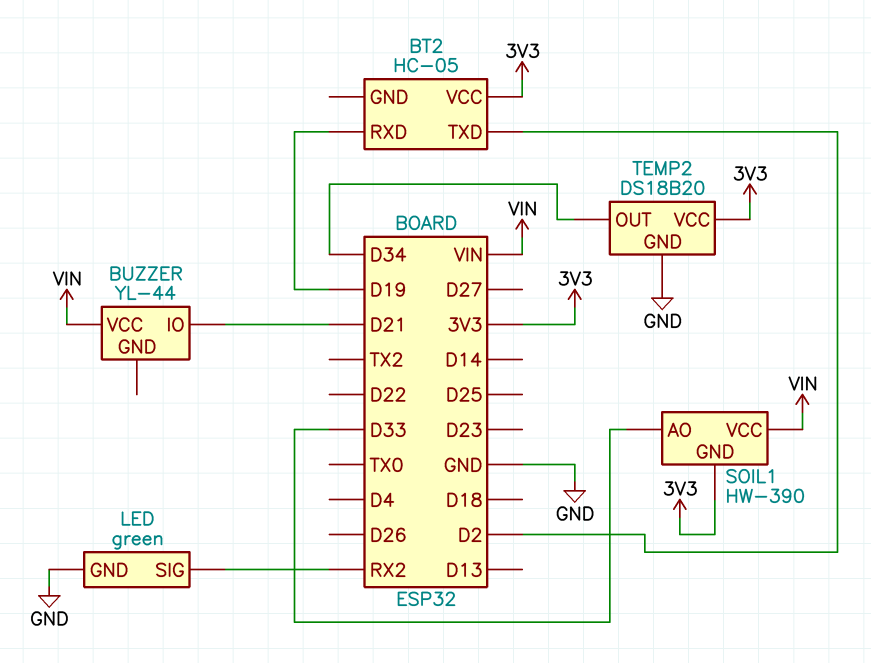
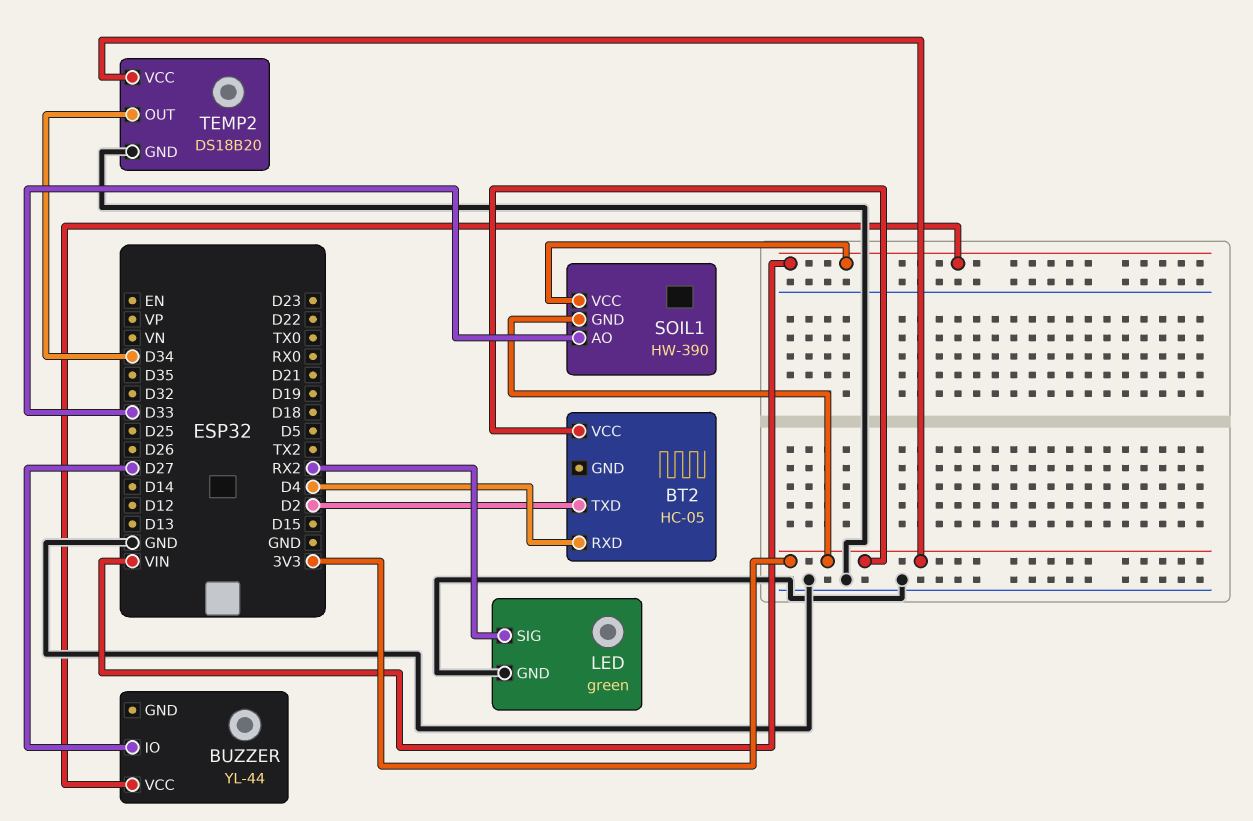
BT2 pin RXD: D19 -> D4
BUZZER pin IO: D21 -> D27

